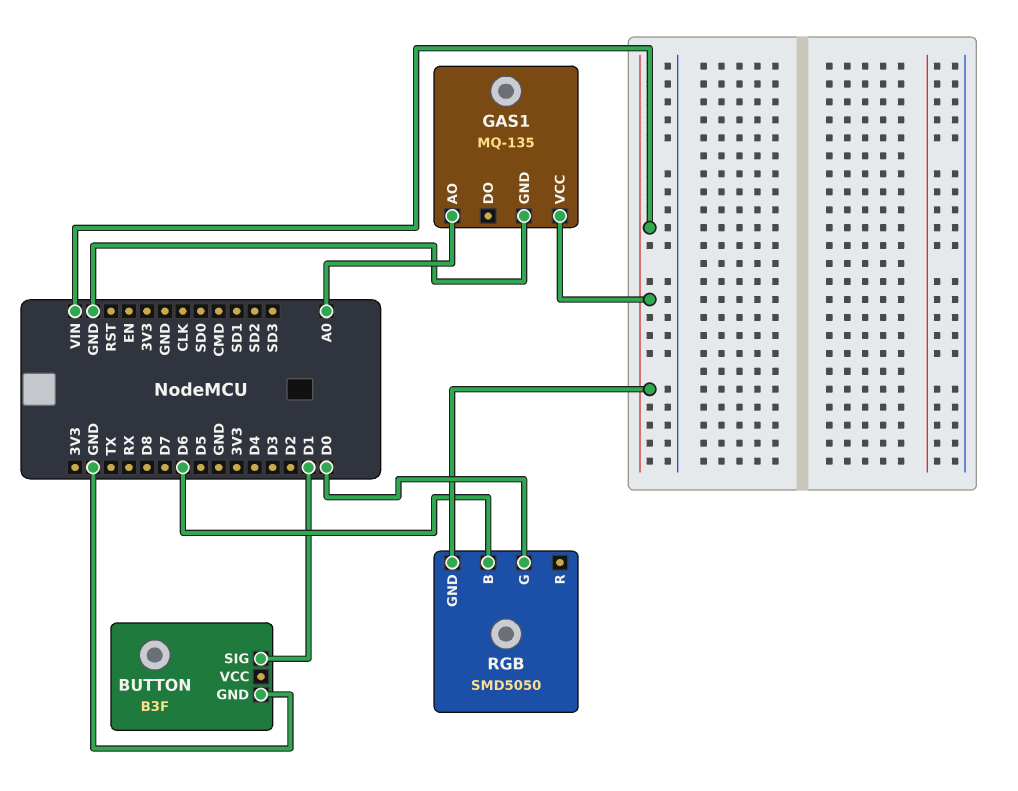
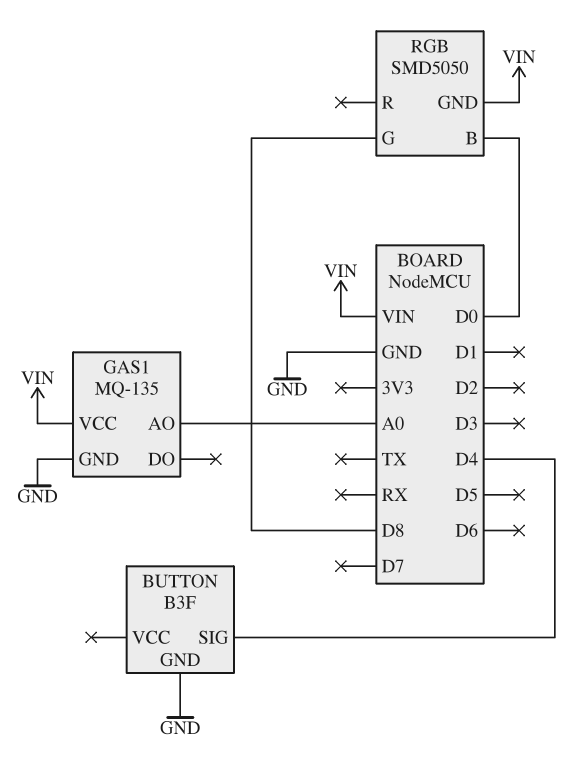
BUTTON pin SIG: D1 -> D4
RGB pin B: D6 -> D0
RGB pin G: D0 -> D8

